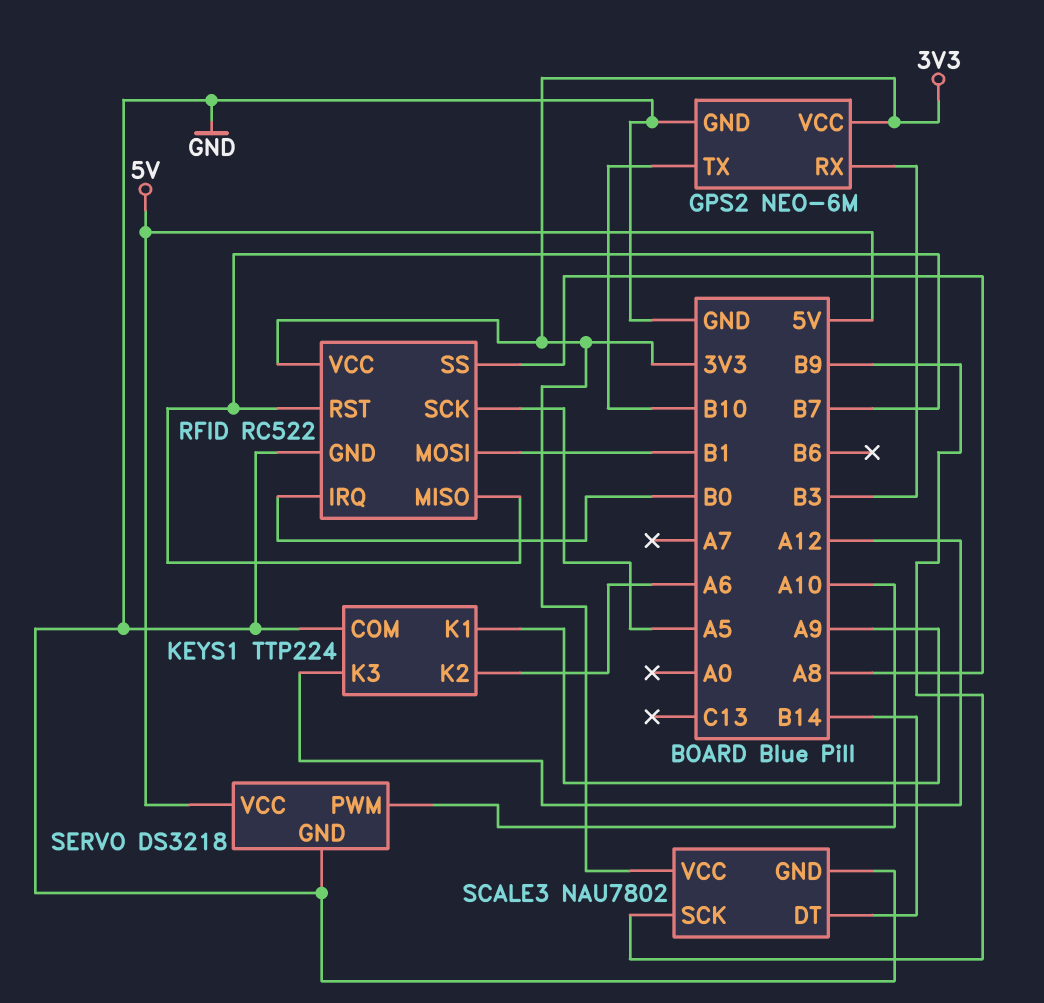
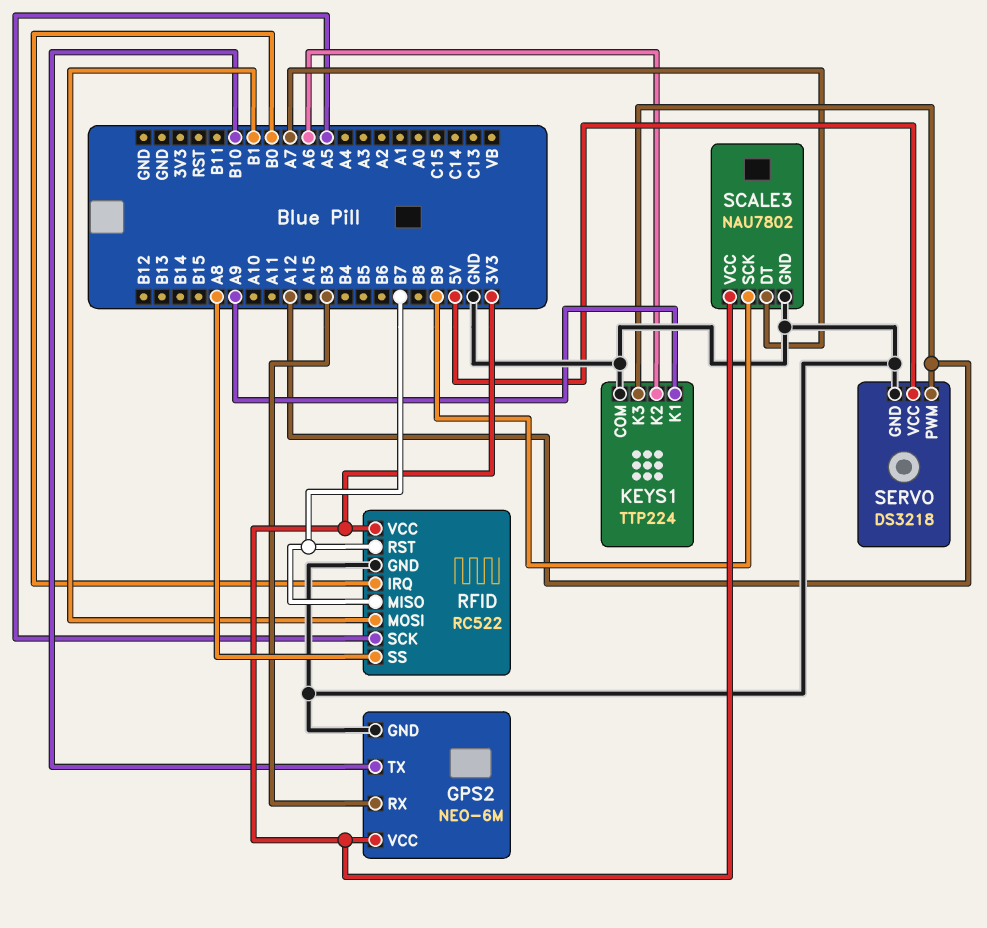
SCALE3 pin DT: B14 -> A7
SERVO pin PWM: A10 -> A12

